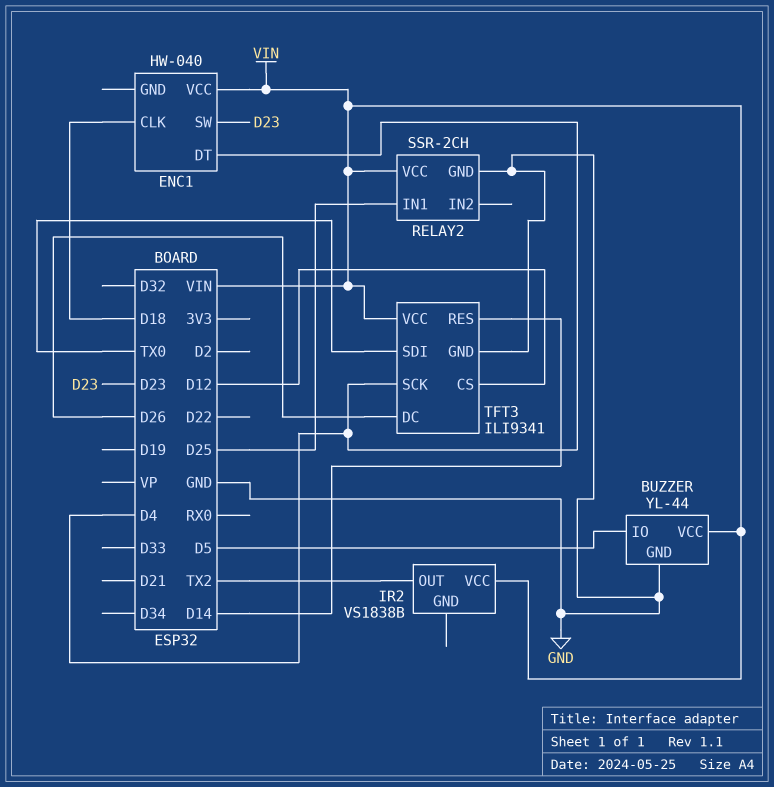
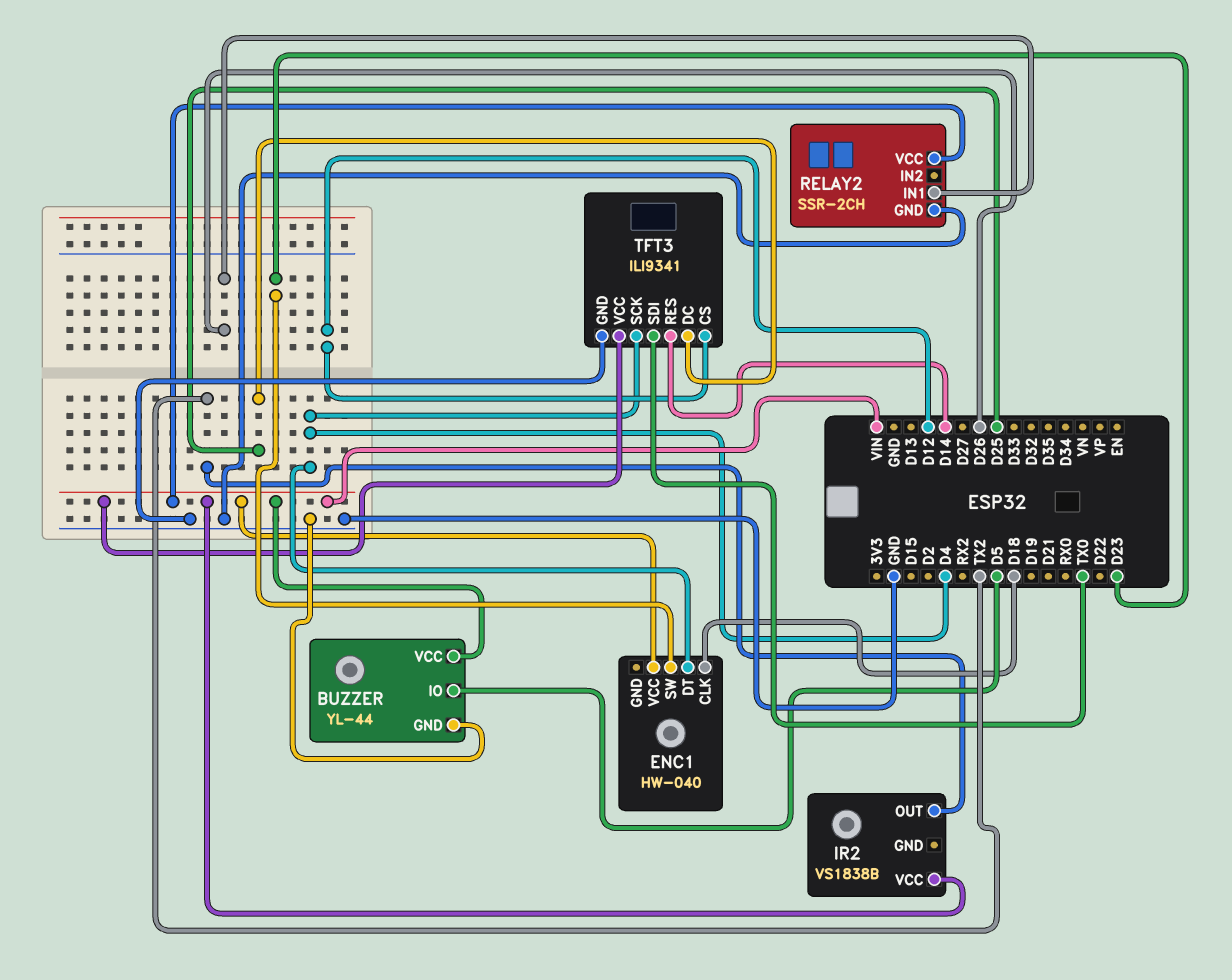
RELAY2 pin IN1: D25 -> D26
TFT3 pin DC: D26 -> D25

